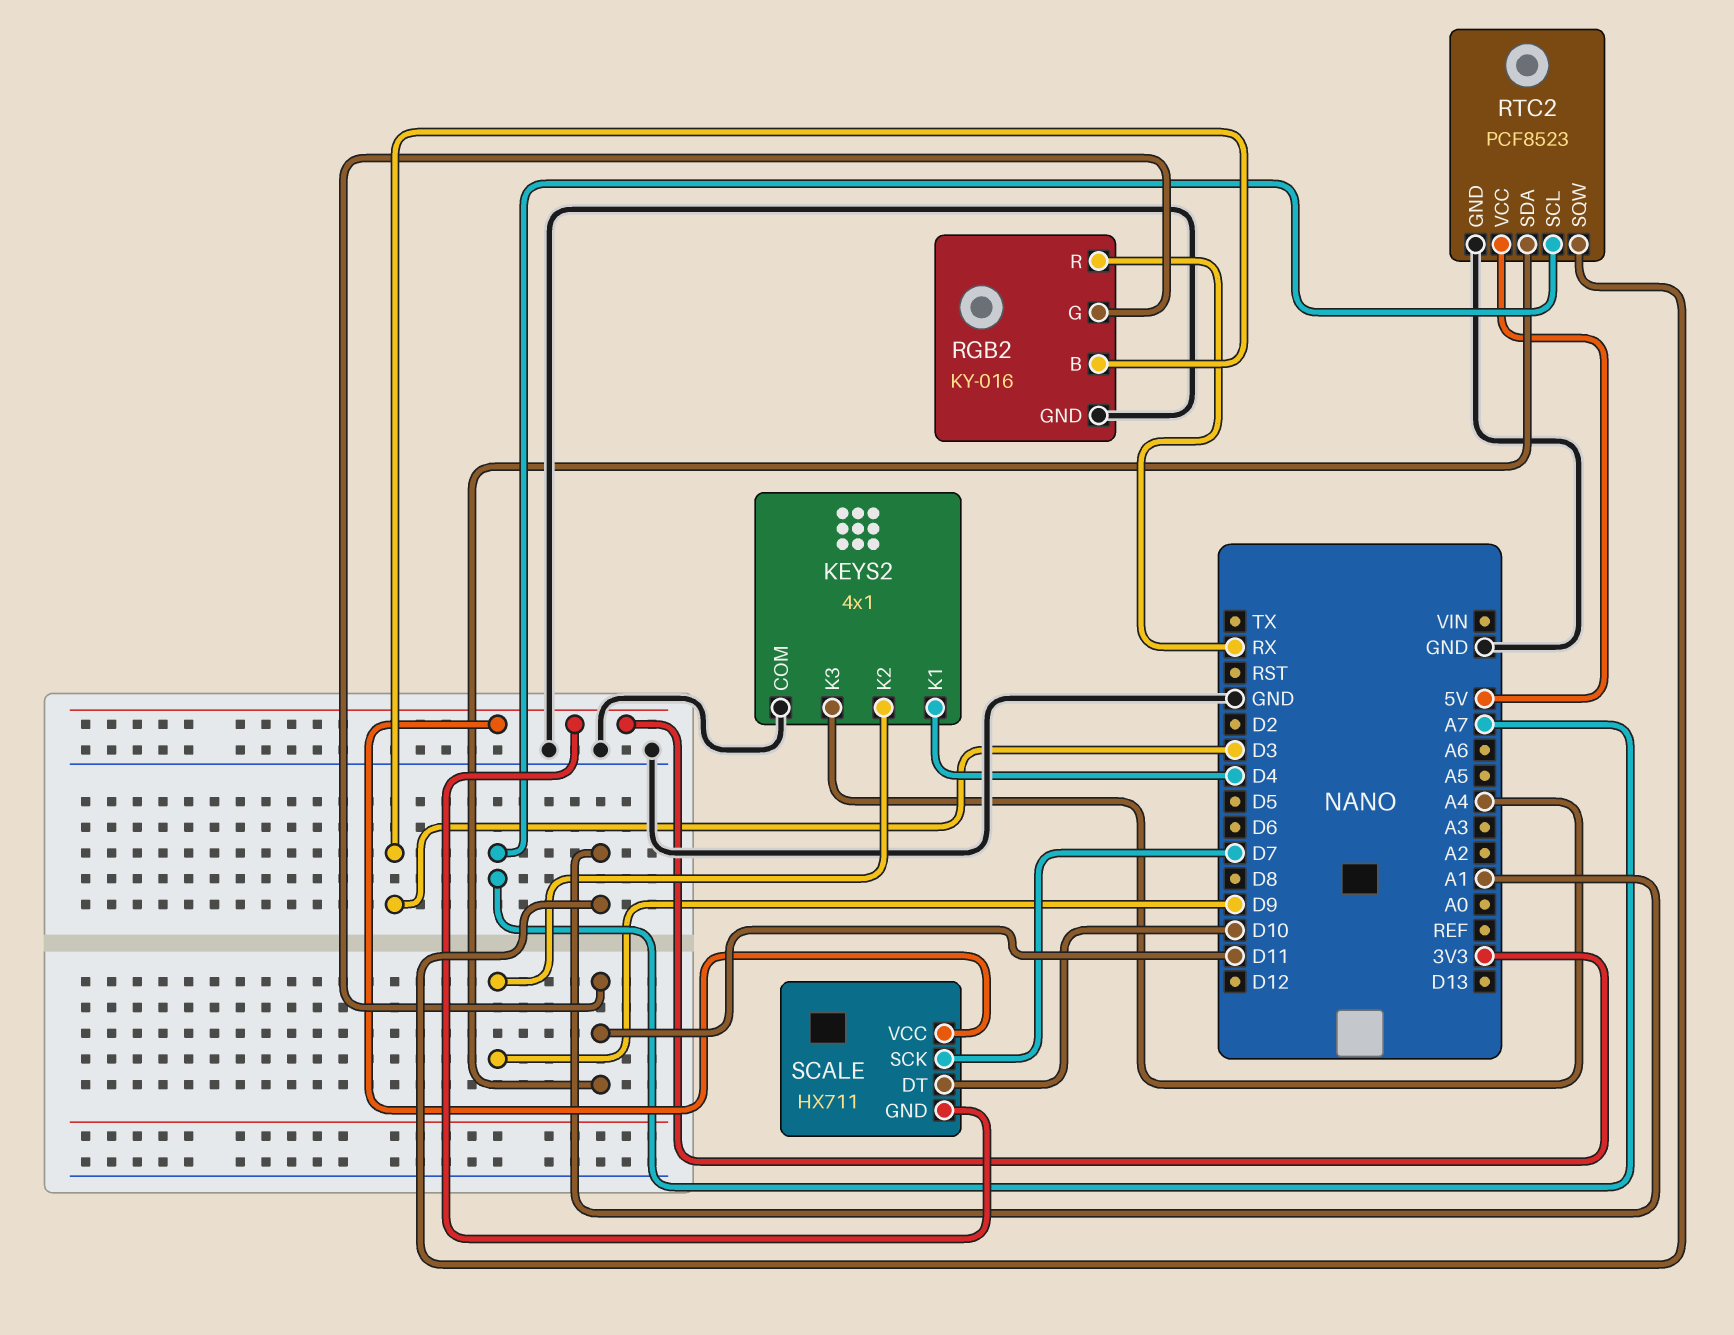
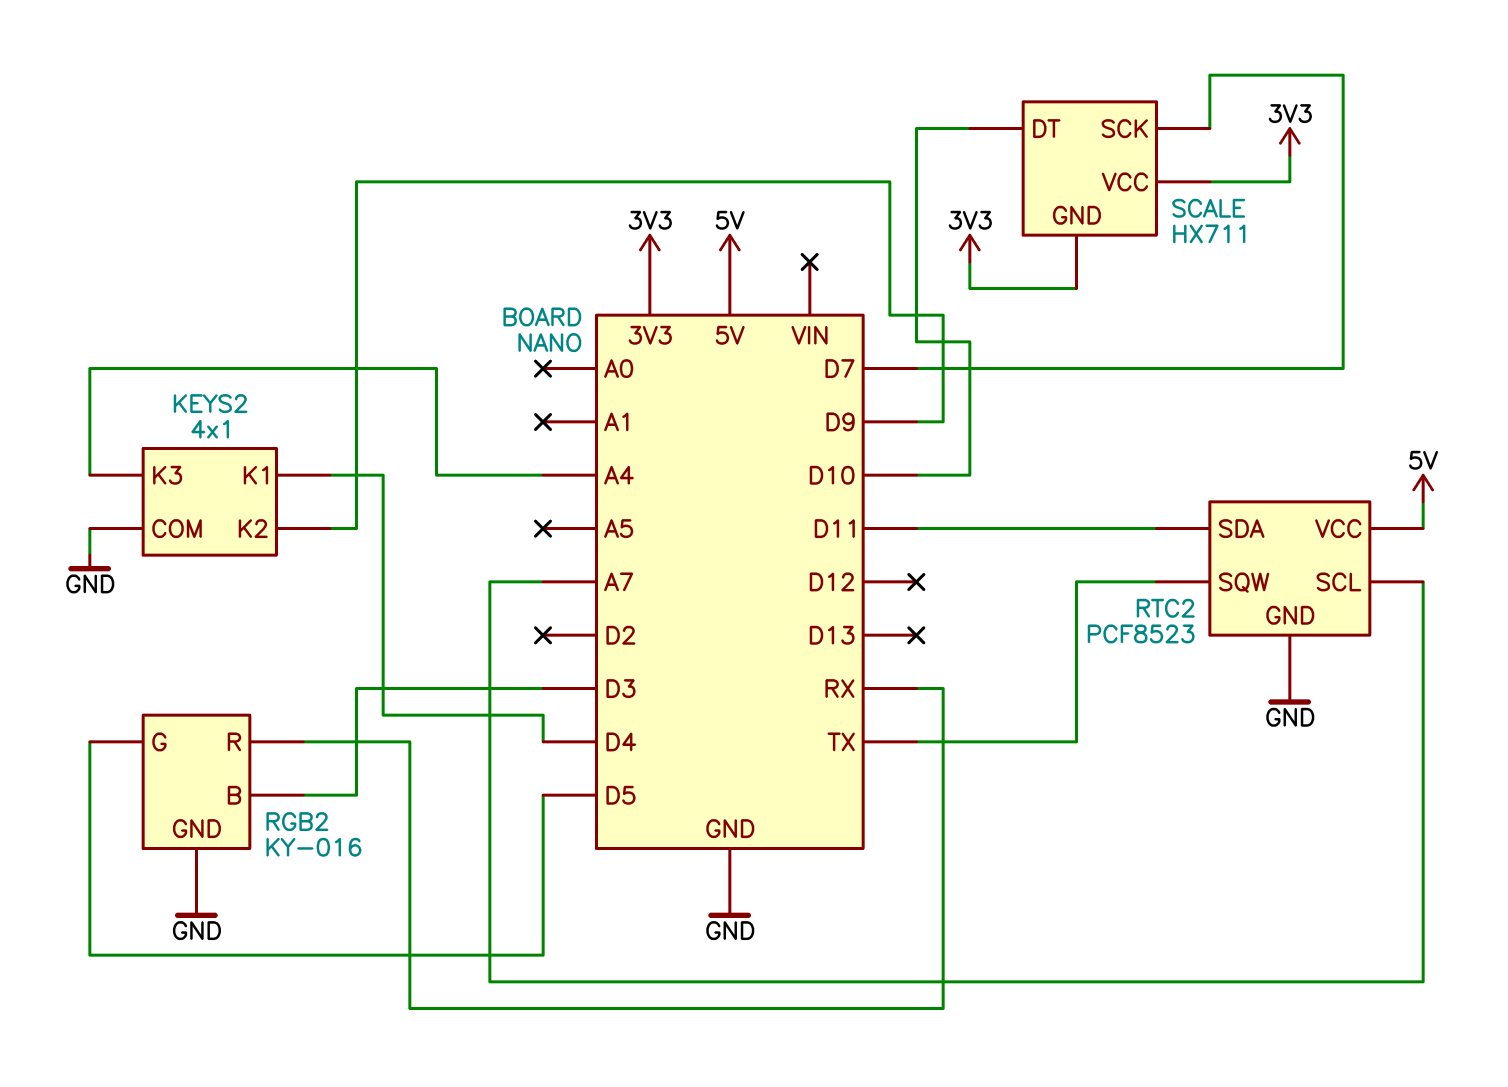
RGB2 pin G: D11 -> D5
RTC2 pin SQW: A1 -> TX

